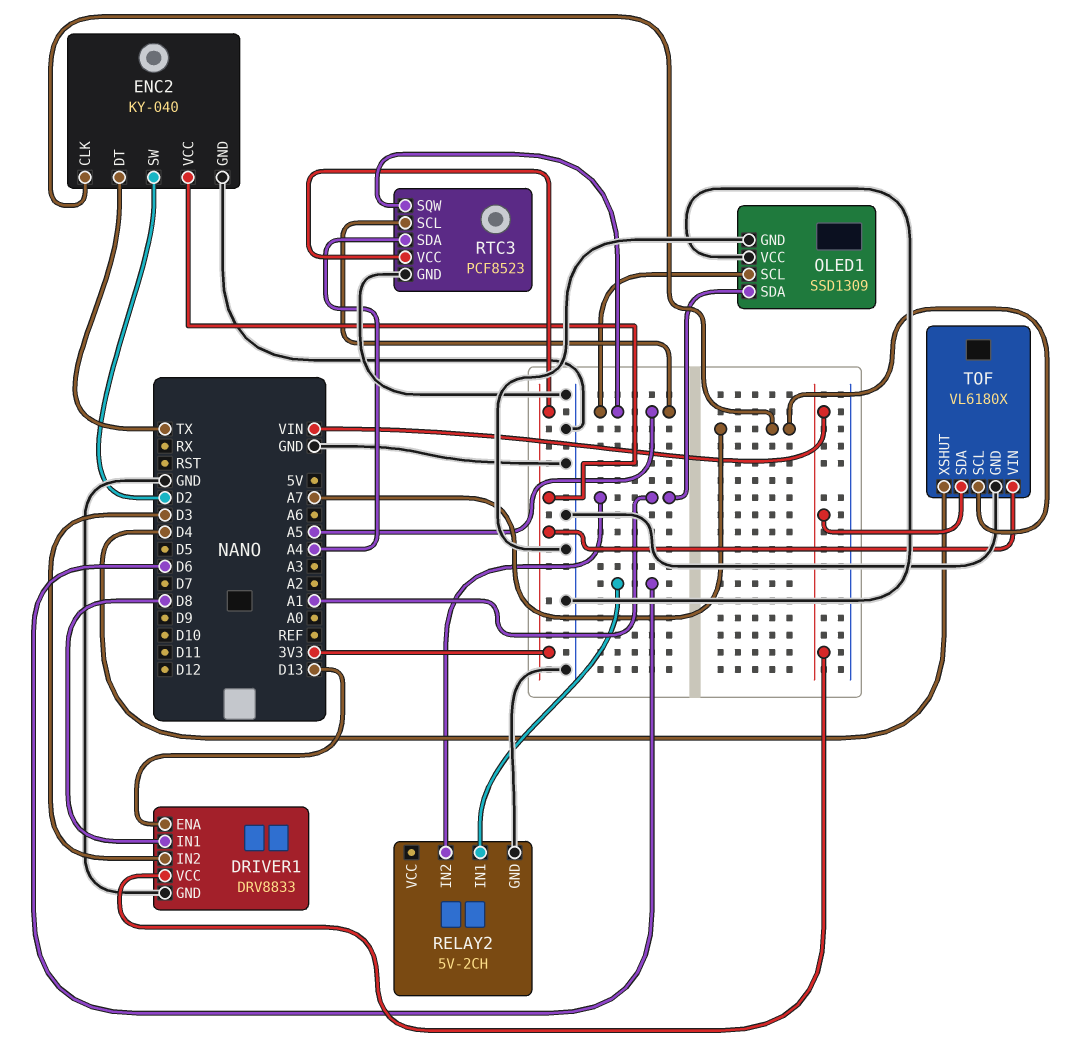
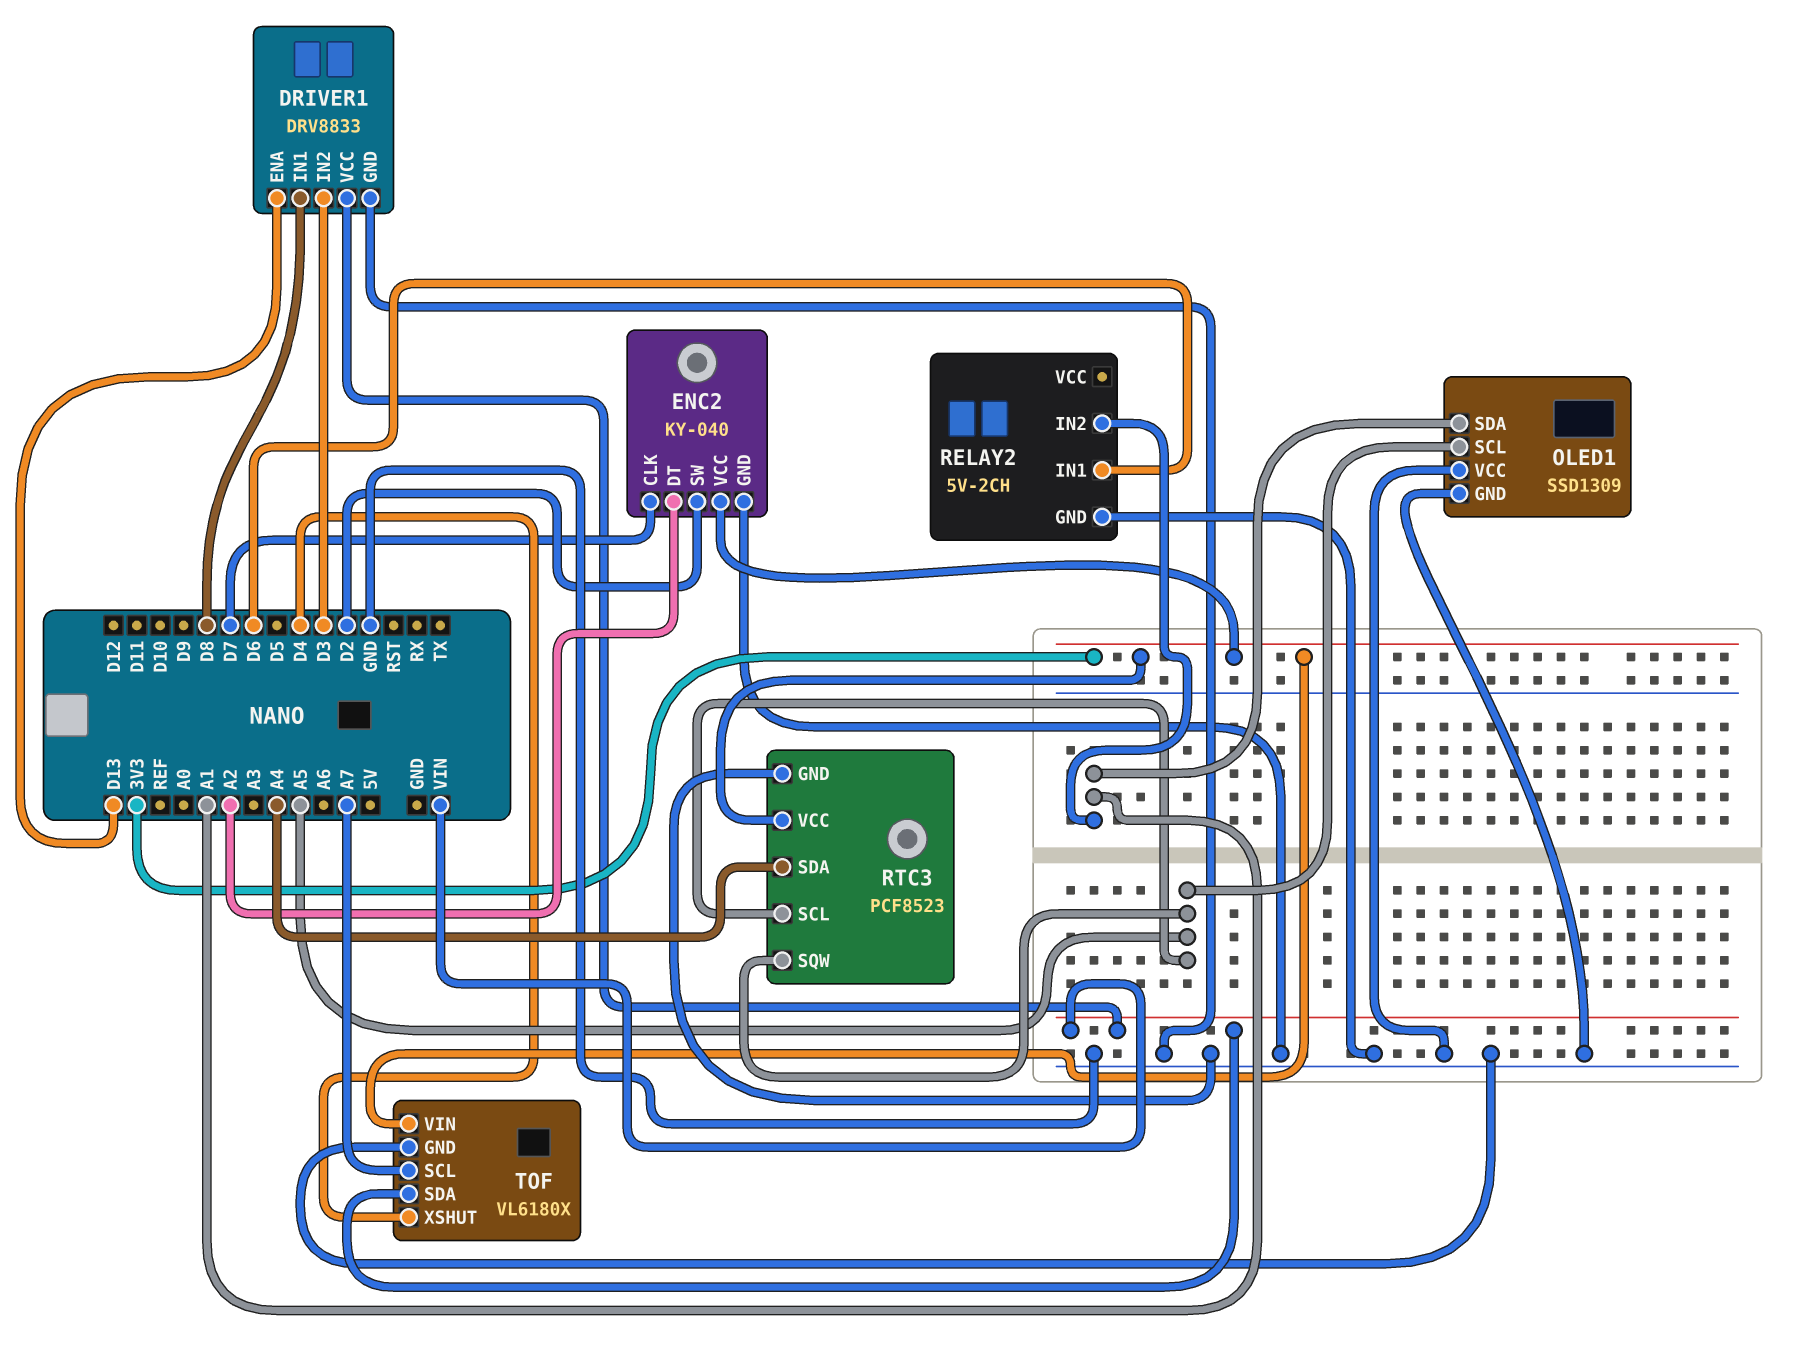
ENC2 pin CLK: A7 -> D7
ENC2 pin DT: TX -> A2

